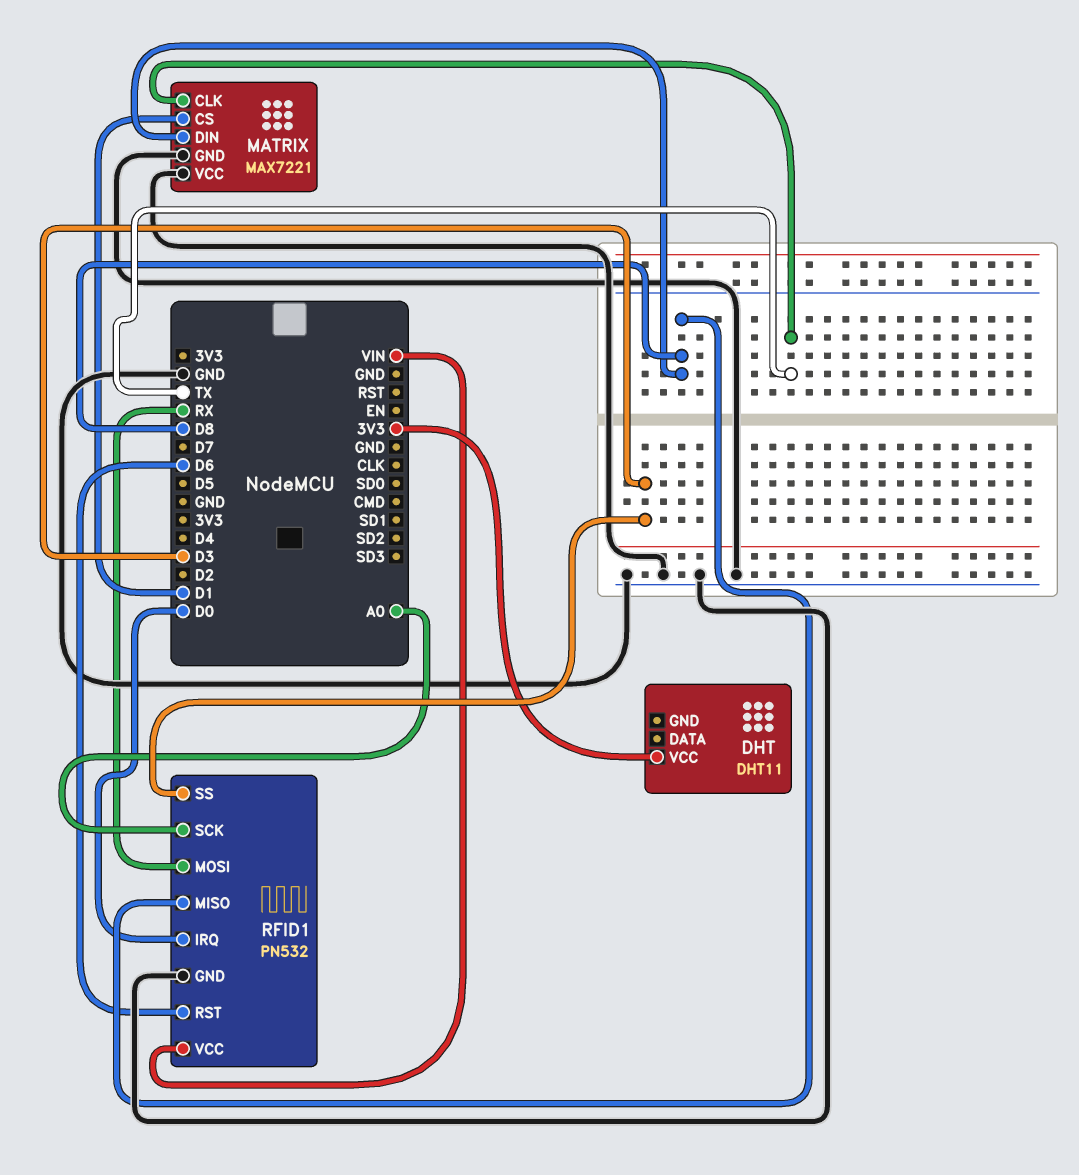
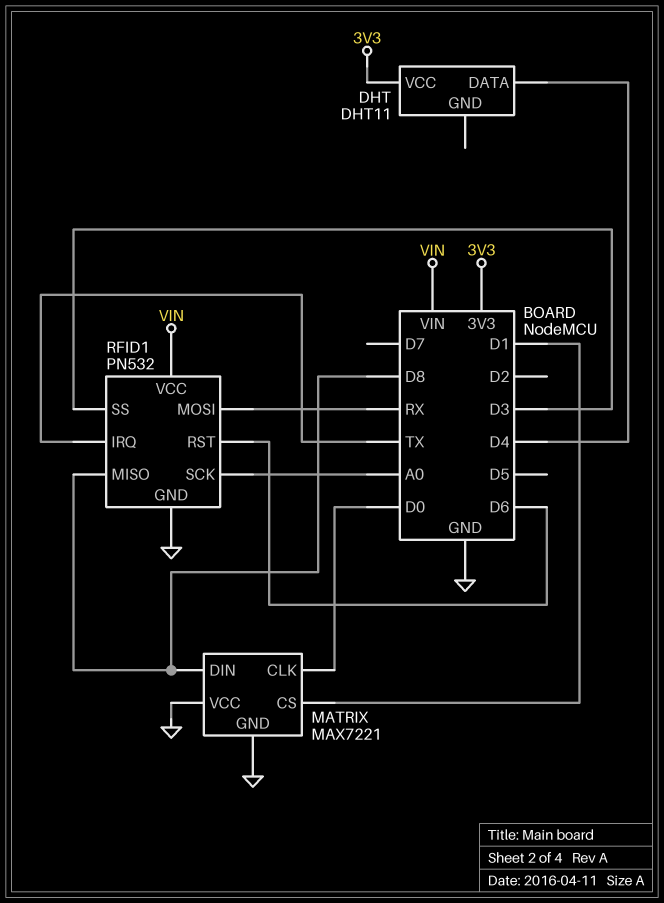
DHT pin DATA: none -> D4
MATRIX pin CLK: TX -> D0
RFID1 pin IRQ: D0 -> TX

